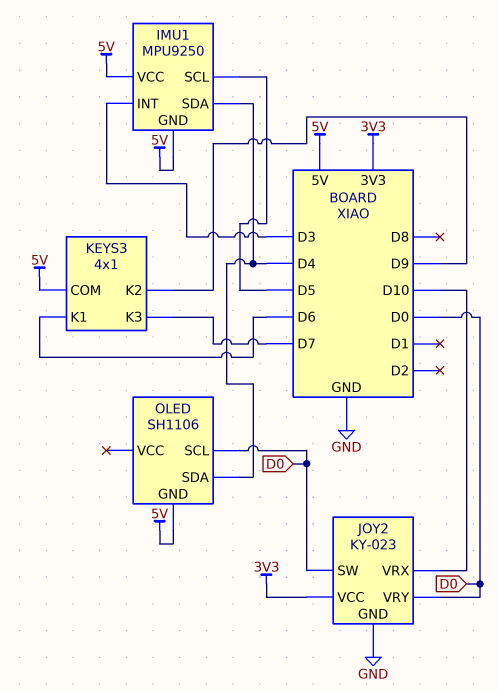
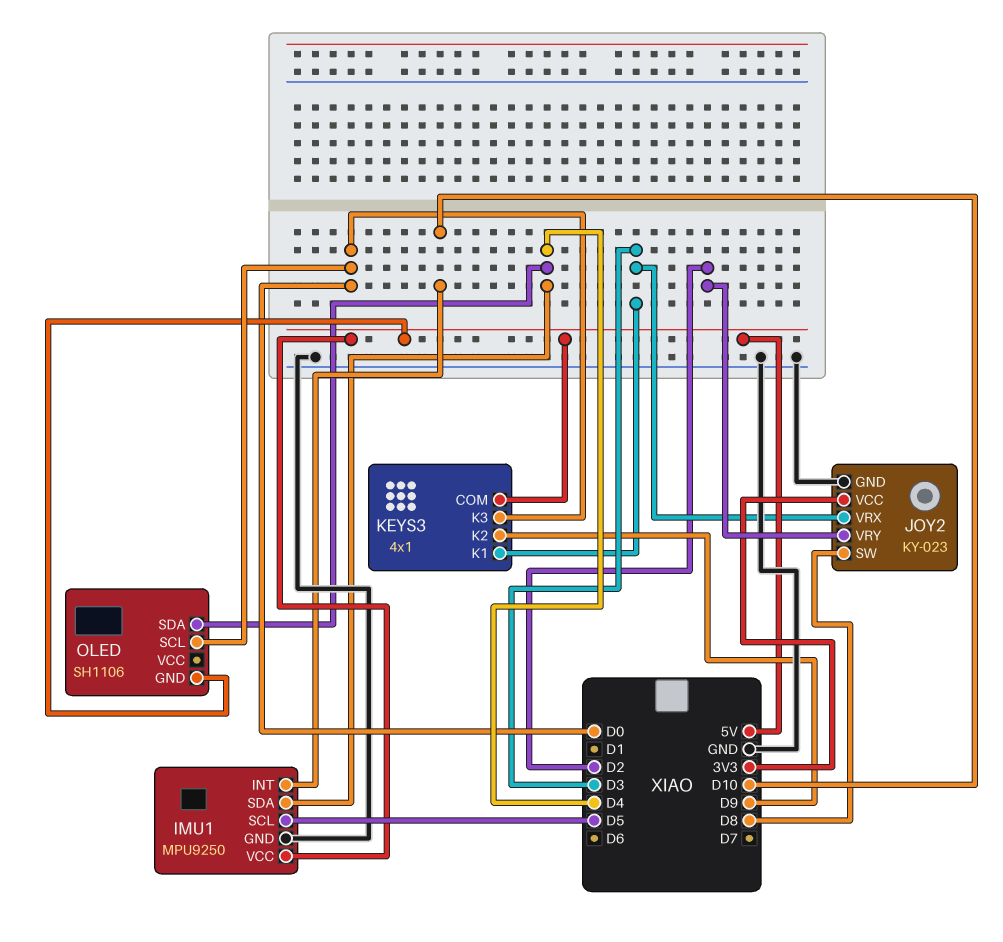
IMU1 pin GND: 5V -> GND
IMU1 pin INT: D3 -> D10
JOY2 pin SW: D0 -> D8
JOY2 pin VRX: D10 -> D3
JOY2 pin VRY: D0 -> D2
KEYS3 pin K1: D6 -> D3
KEYS3 pin K3: D7 -> D0

